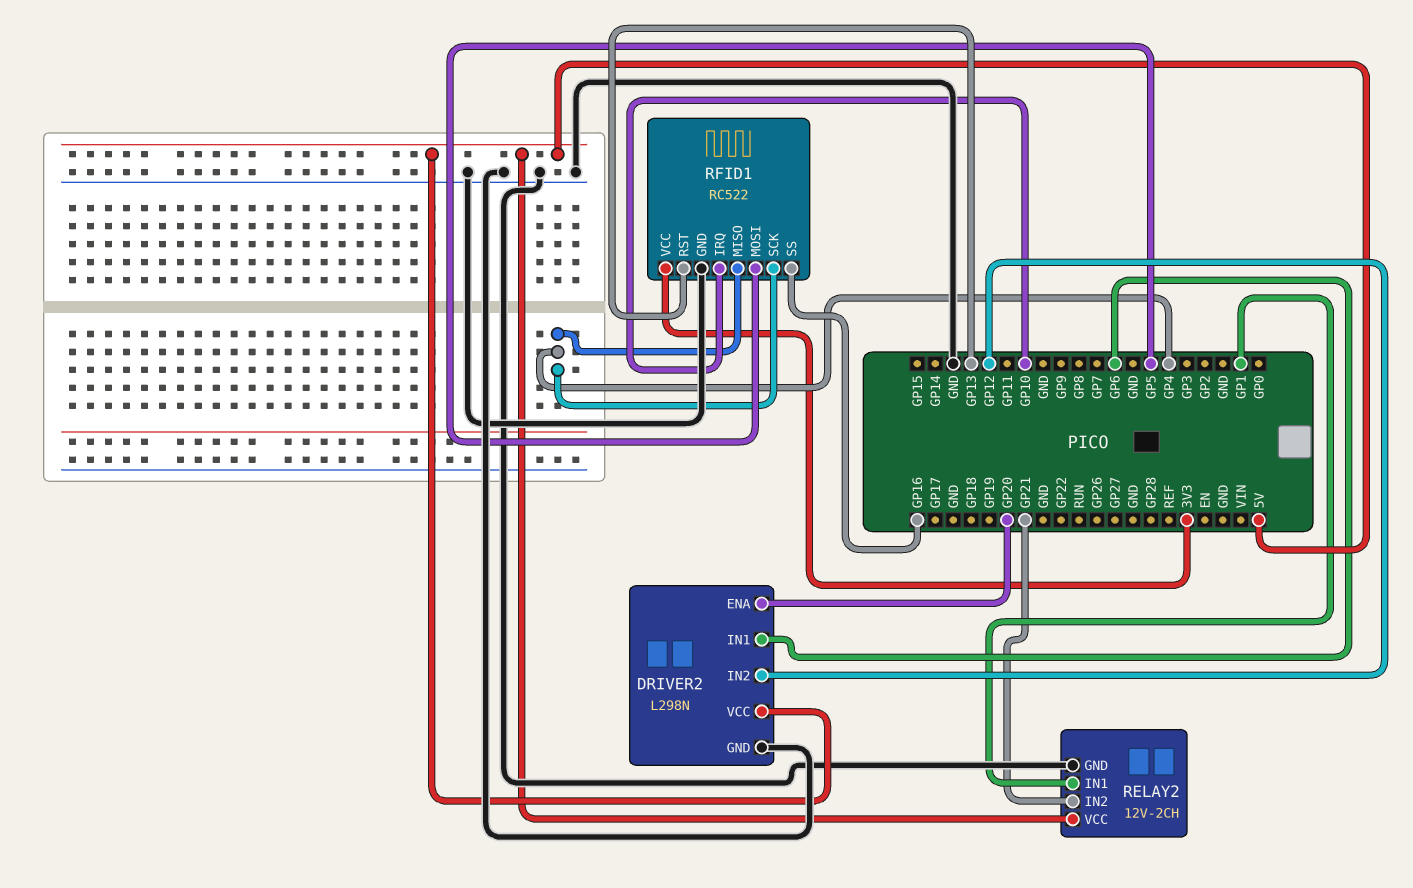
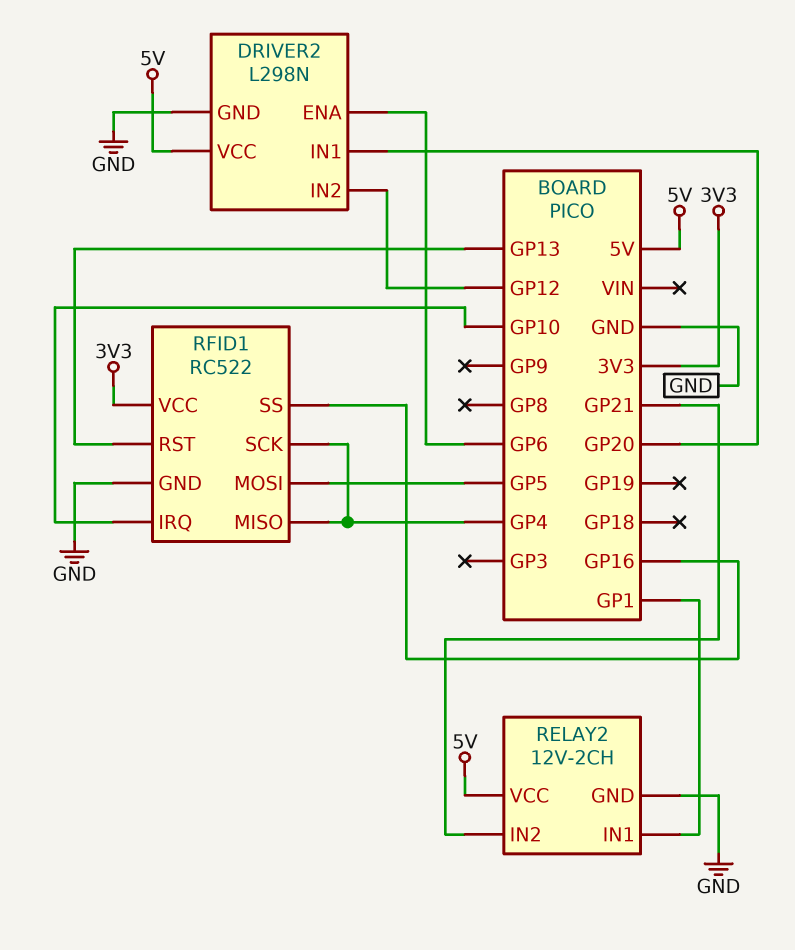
DRIVER2 pin ENA: GP20 -> GP6
DRIVER2 pin IN1: GP6 -> GP20

